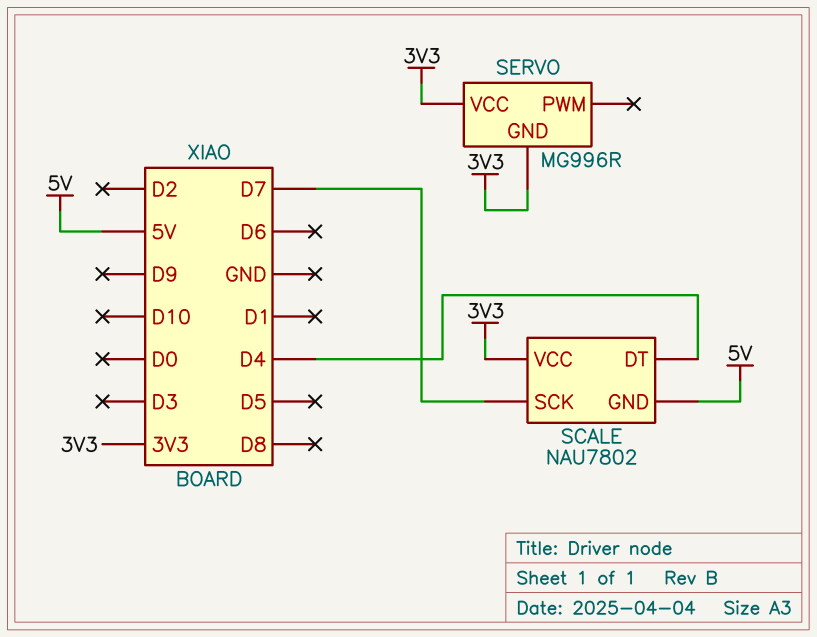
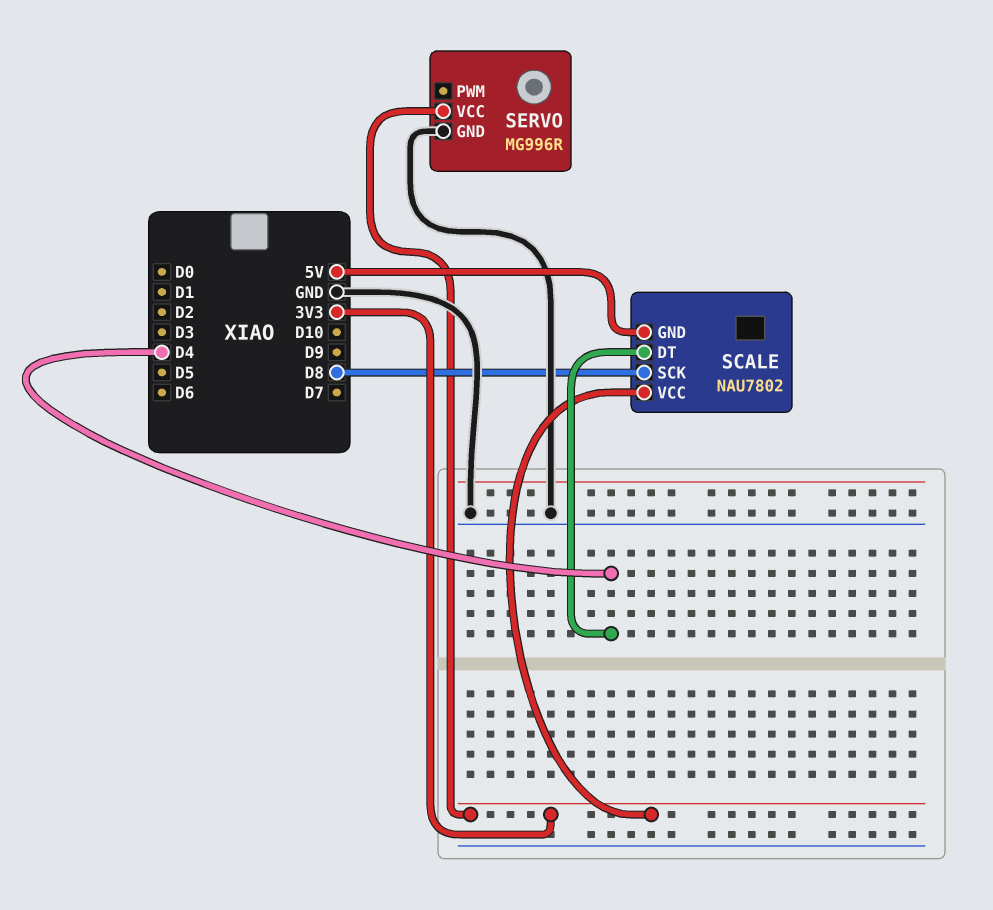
SCALE pin SCK: D7 -> D8
SERVO pin GND: 3V3 -> GND

